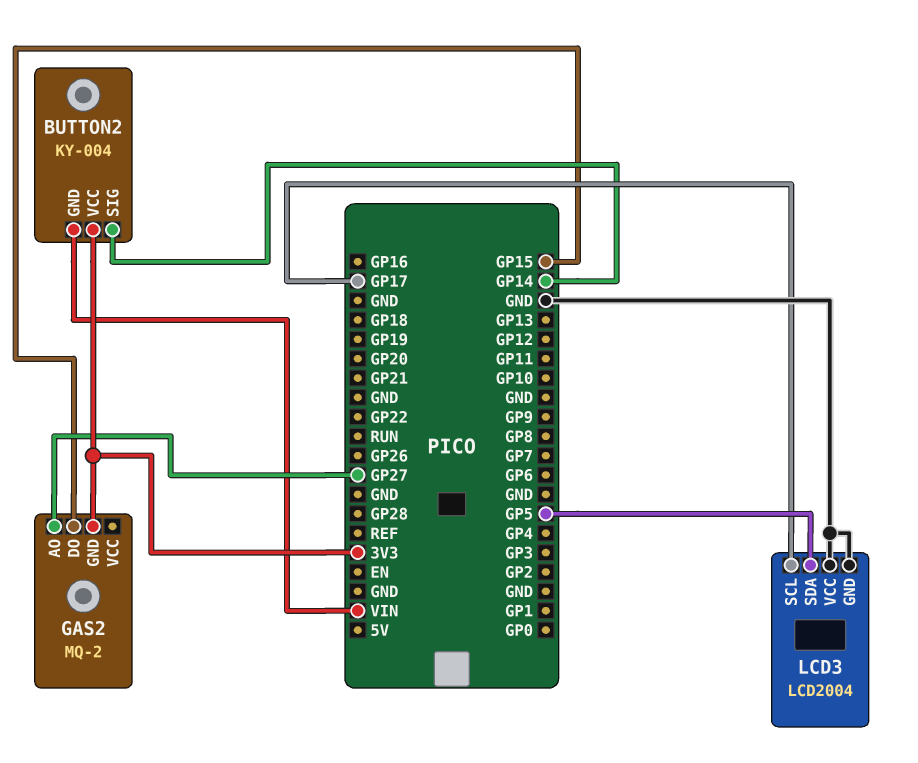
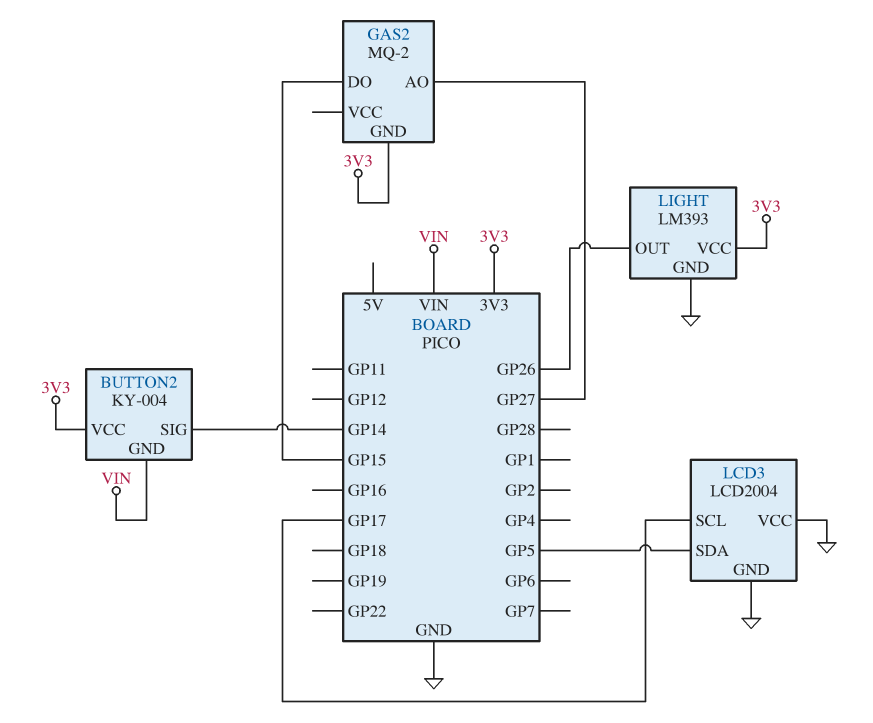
LIGHT: none -> LM393
LIGHT pin GND: none -> GND
LIGHT pin OUT: none -> GP26
LIGHT pin VCC: none -> 3V3

